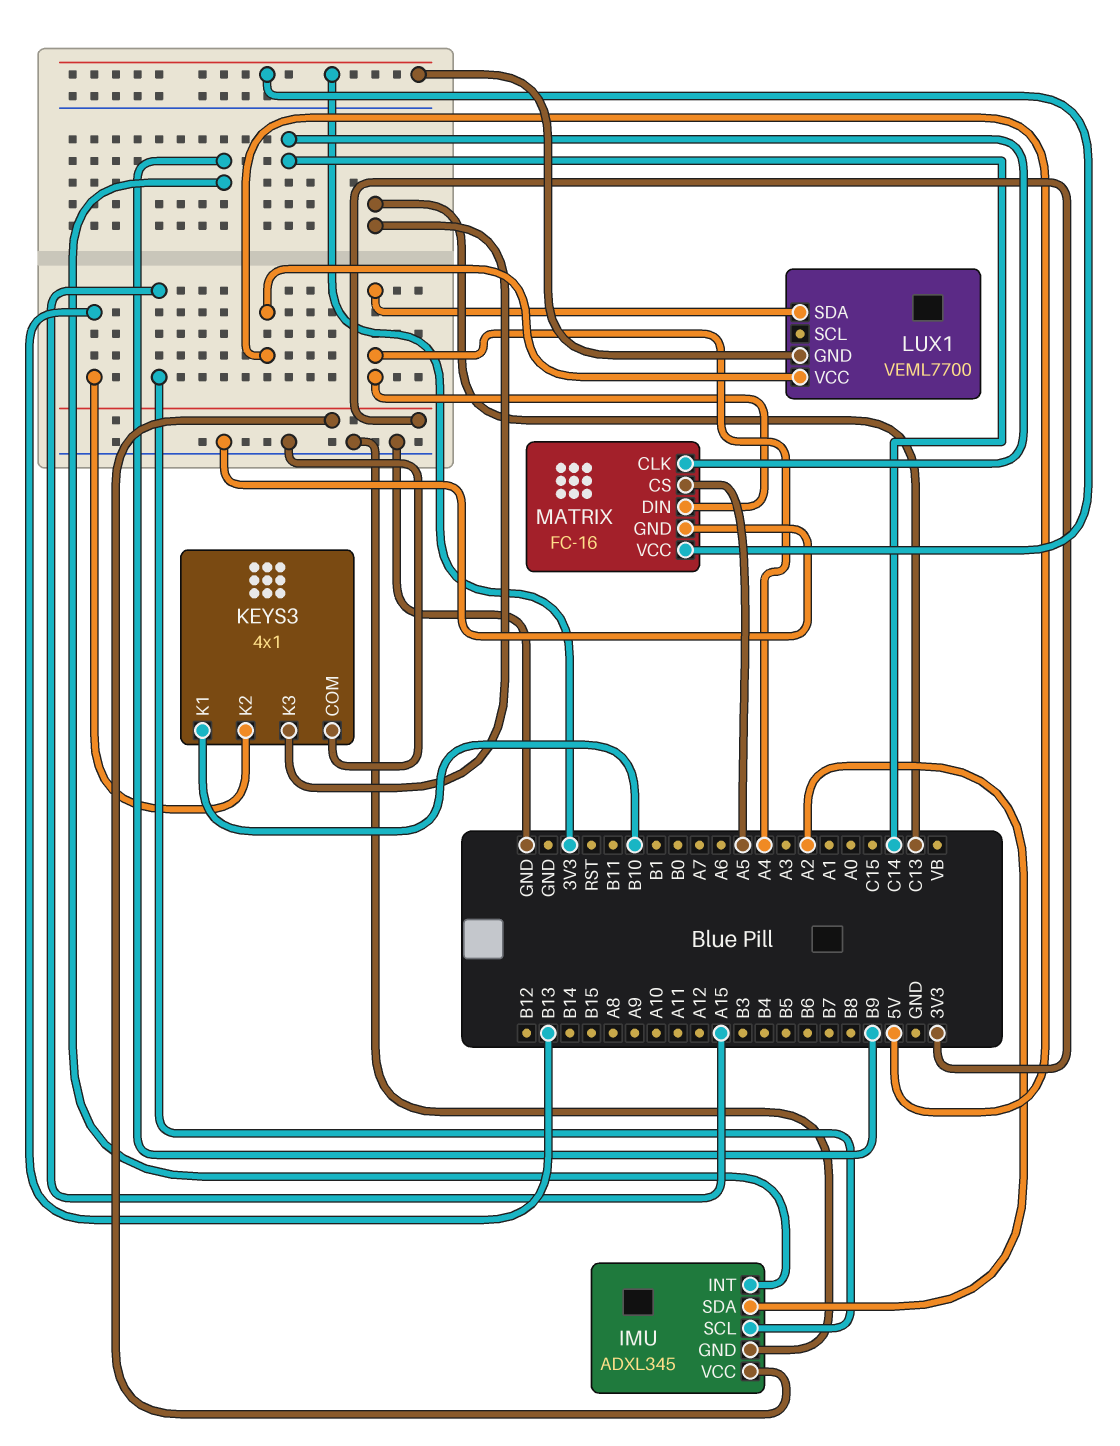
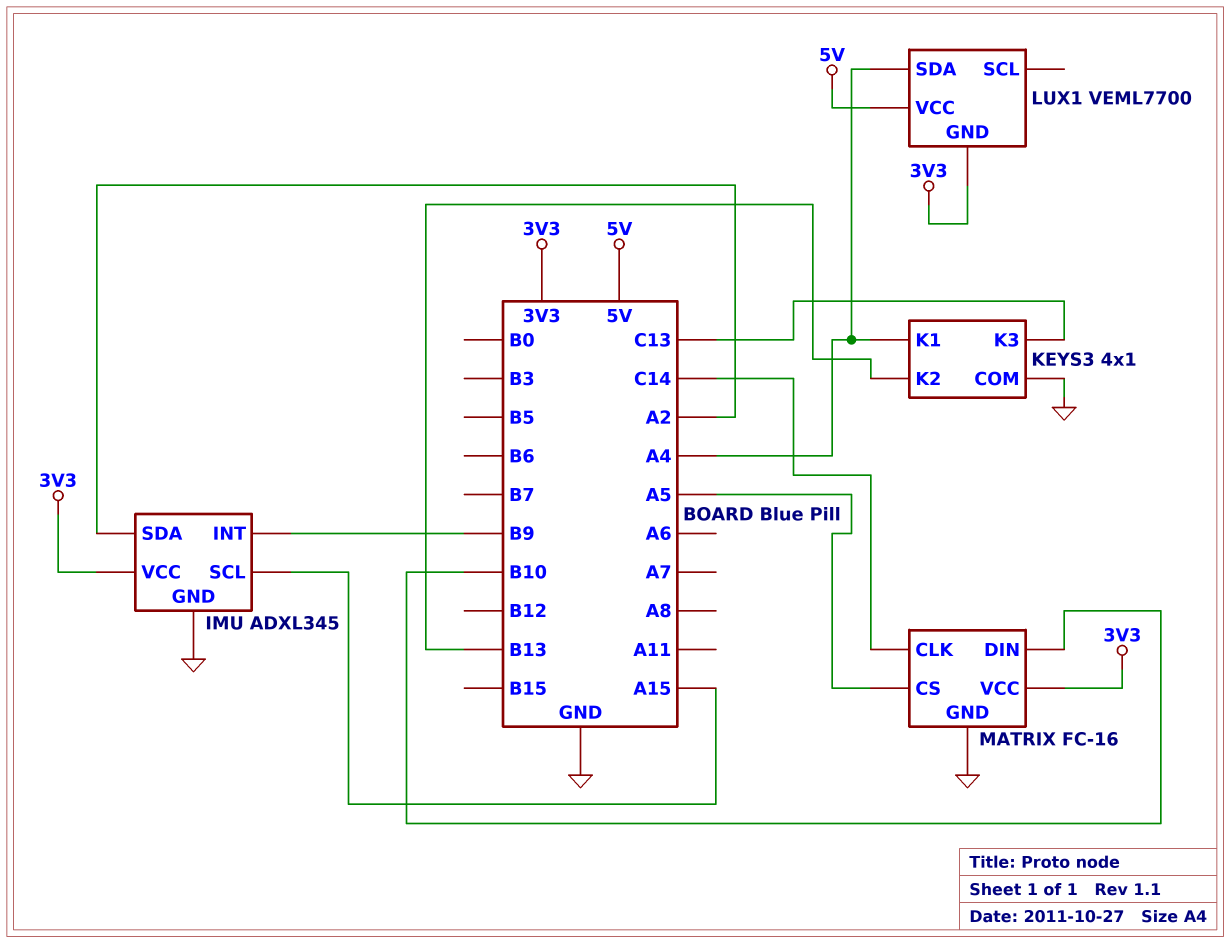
KEYS3 pin K1: B10 -> A4
MATRIX pin DIN: A4 -> B10

